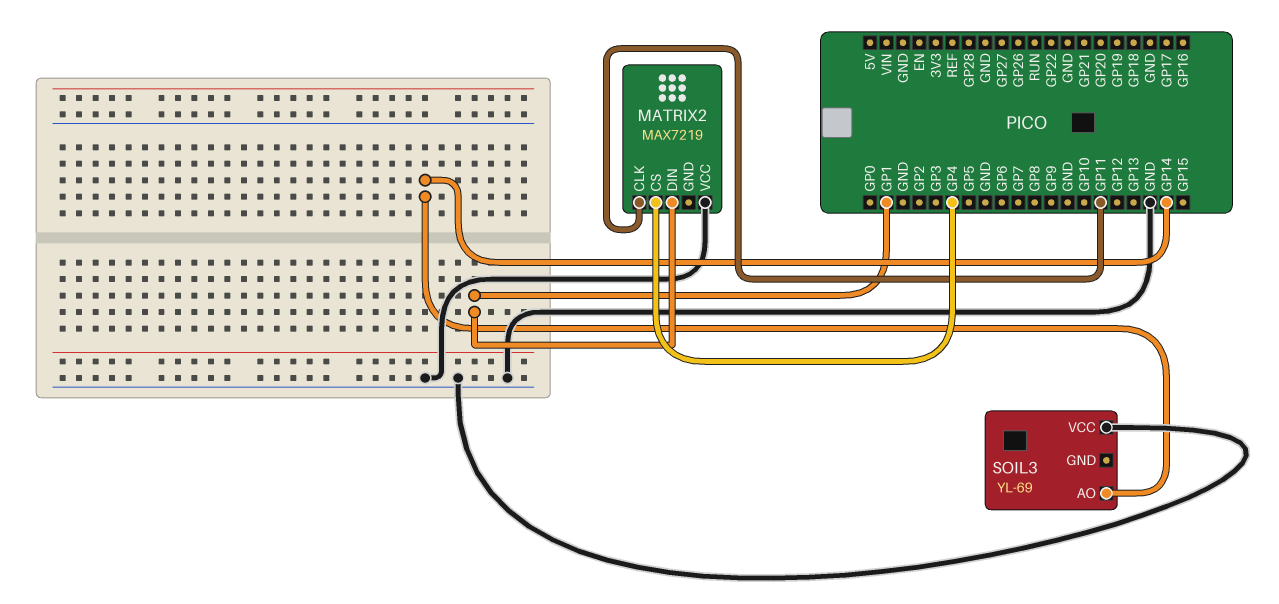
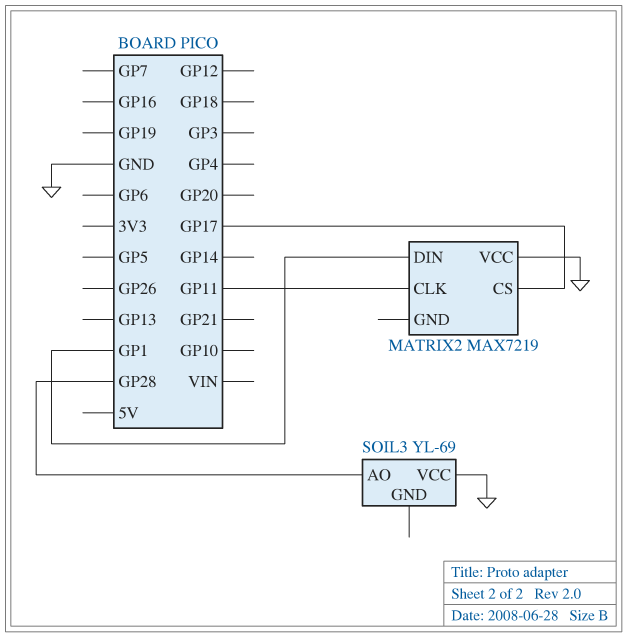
MATRIX2 pin CS: GP4 -> GP17
SOIL3 pin AO: GP14 -> GP28

